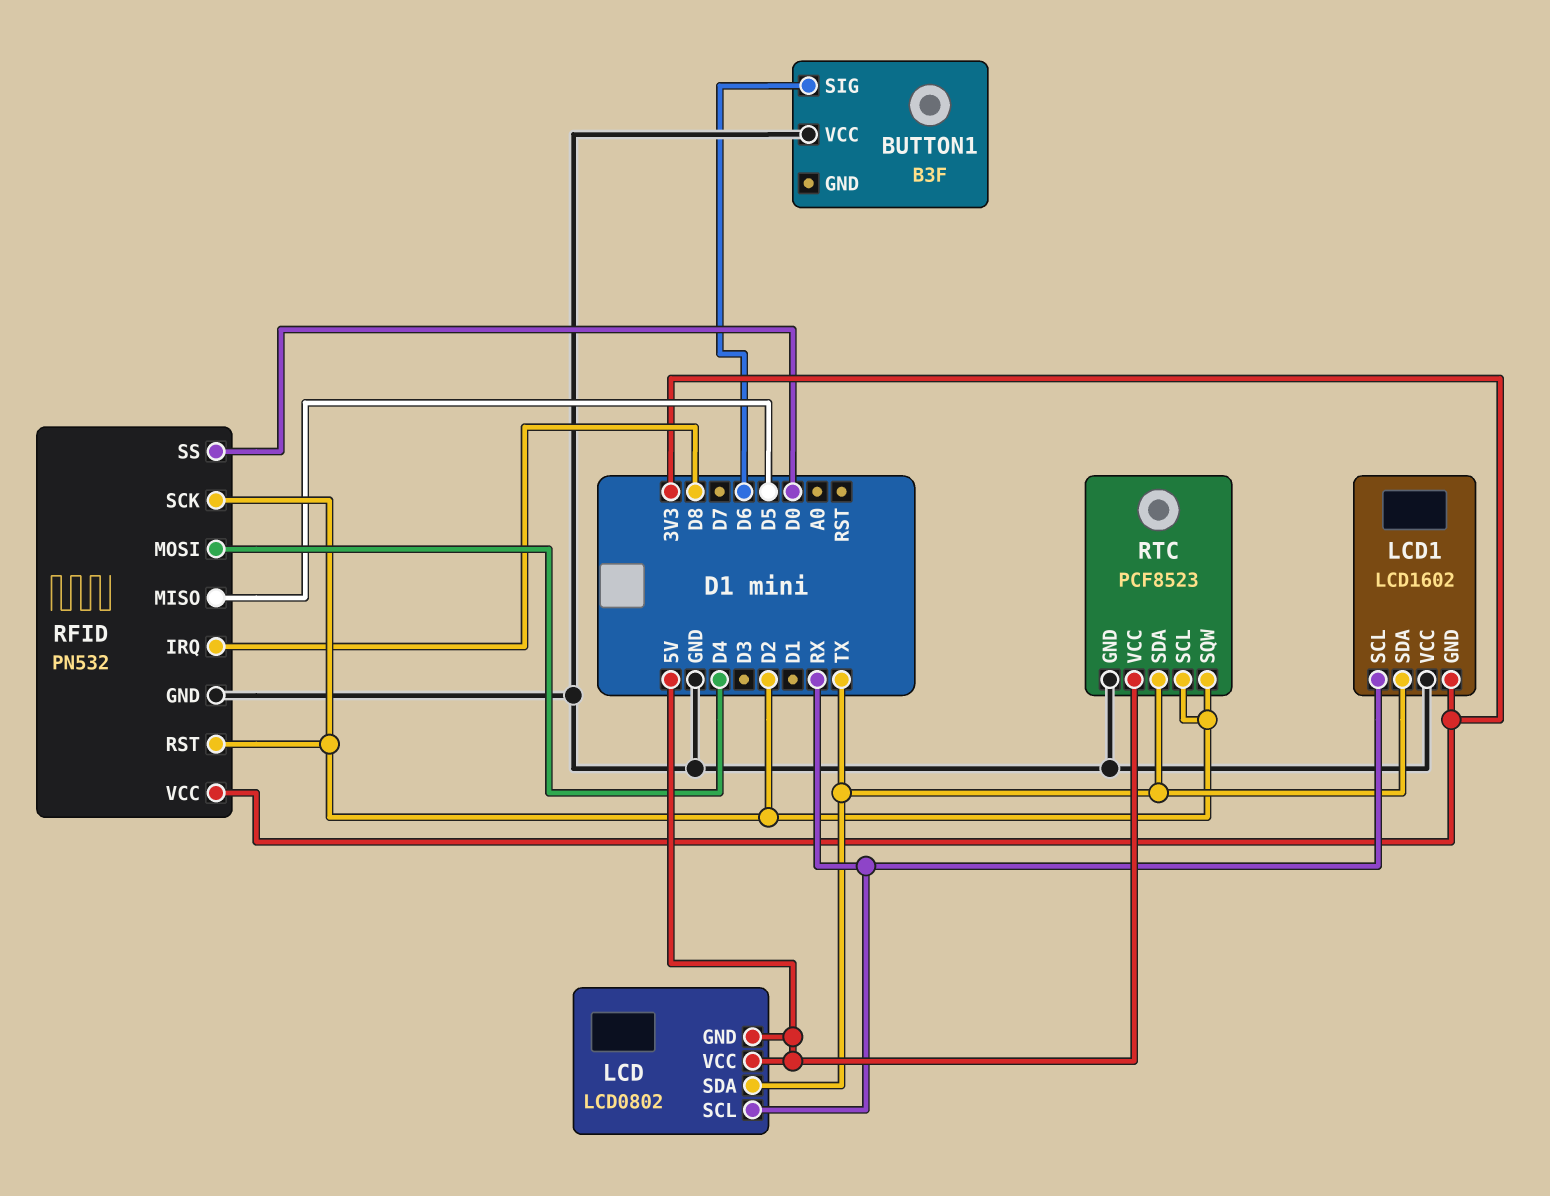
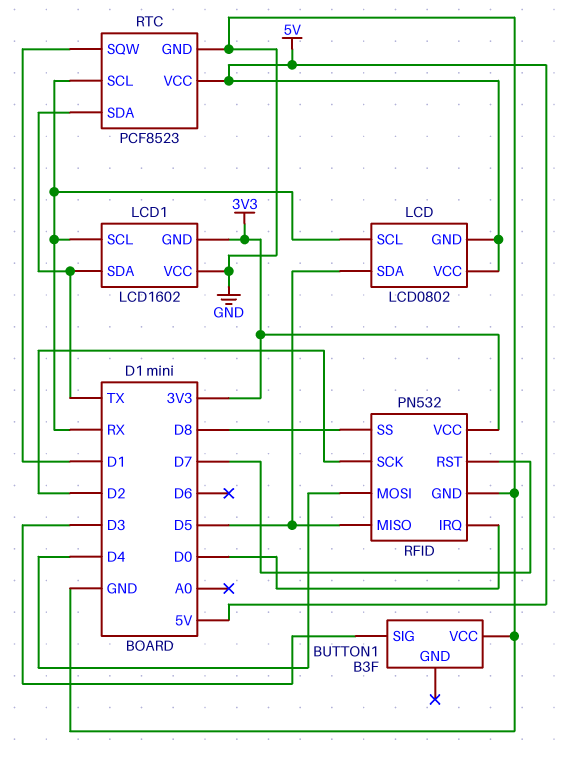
BUTTON1 pin SIG: D6 -> D3
LCD pin SDA: TX -> D5
RFID pin IRQ: D8 -> D0
RFID pin RST: D2 -> D7
RFID pin SS: D0 -> D8
RTC pin SCL: D2 -> RX
RTC pin SQW: D2 -> D1

